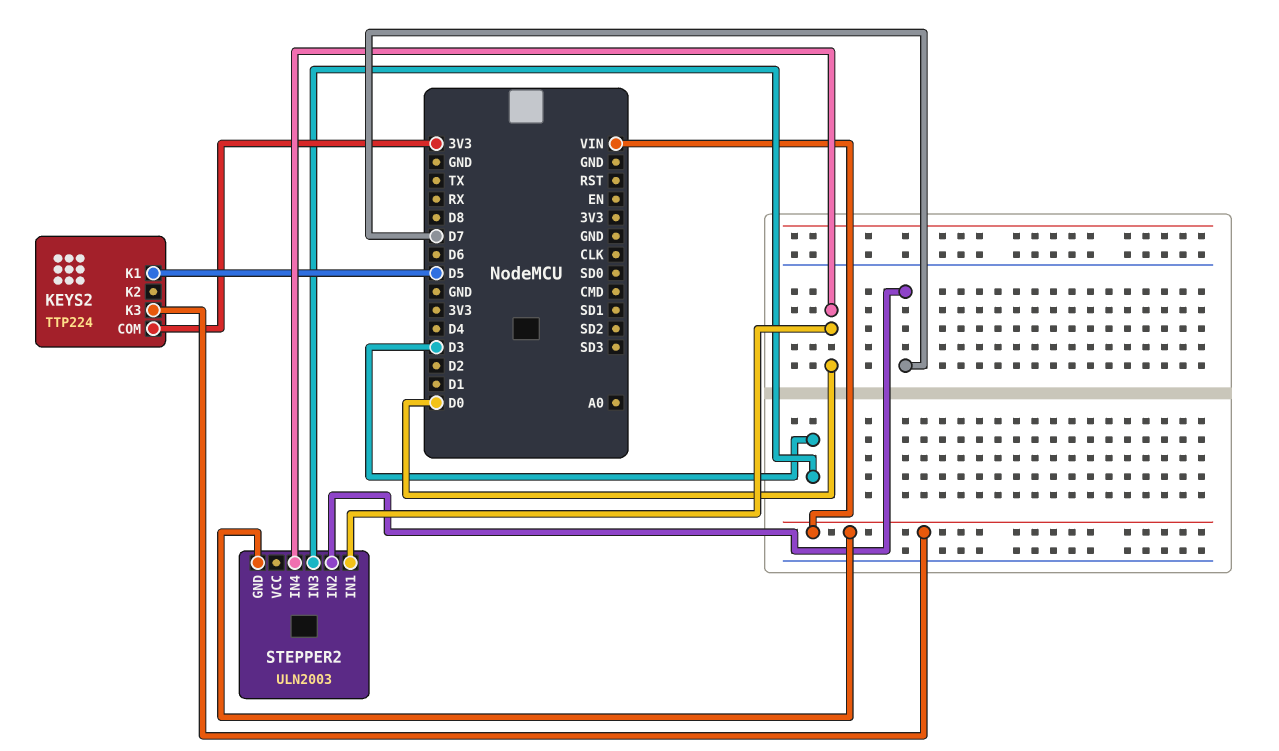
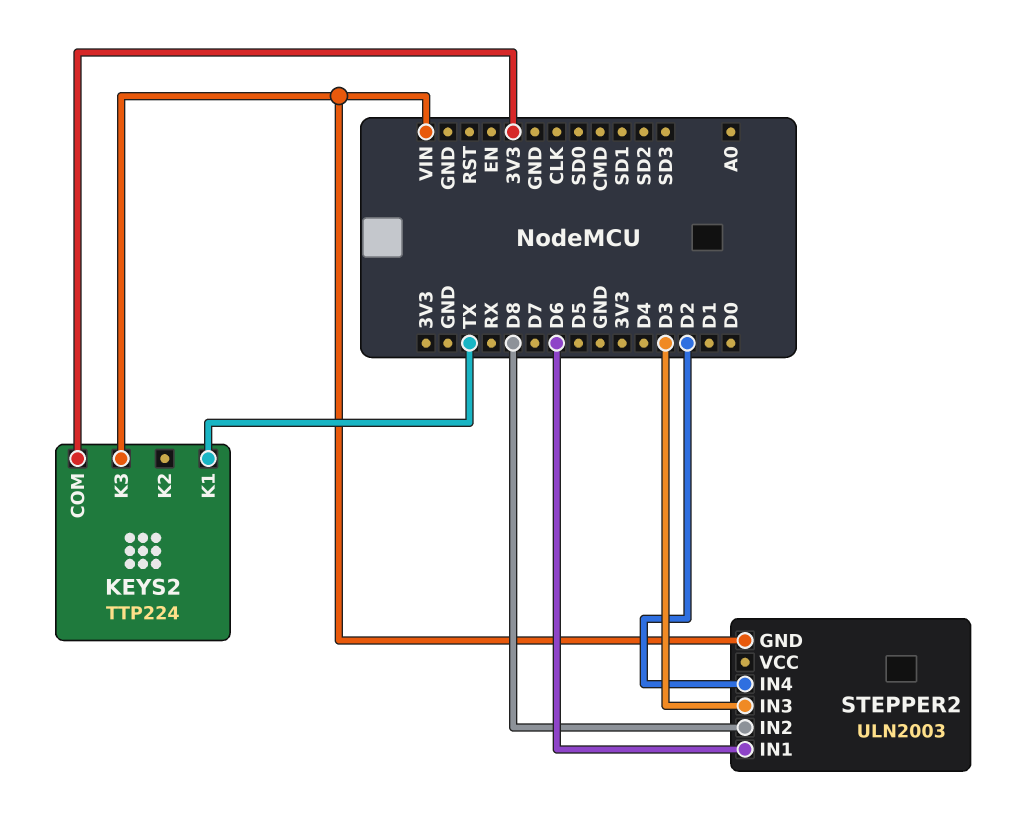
KEYS2 pin K1: D5 -> TX
STEPPER2 pin IN1: D0 -> D6
STEPPER2 pin IN2: D7 -> D8
STEPPER2 pin IN4: D0 -> D2

